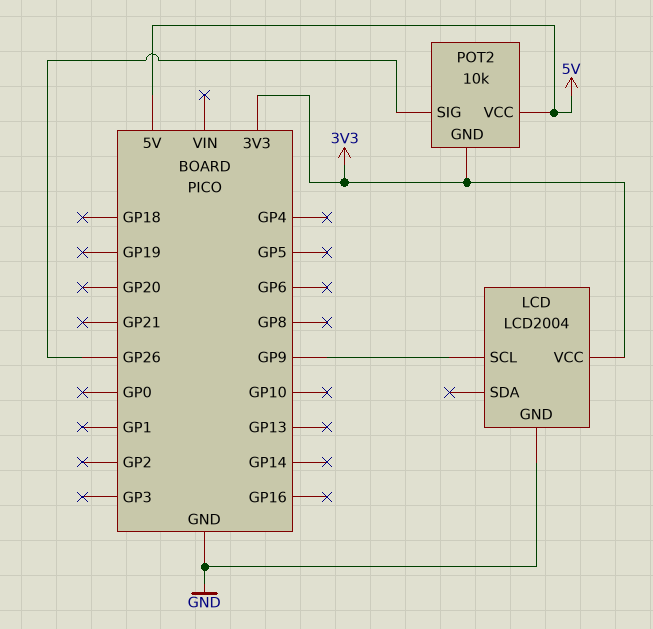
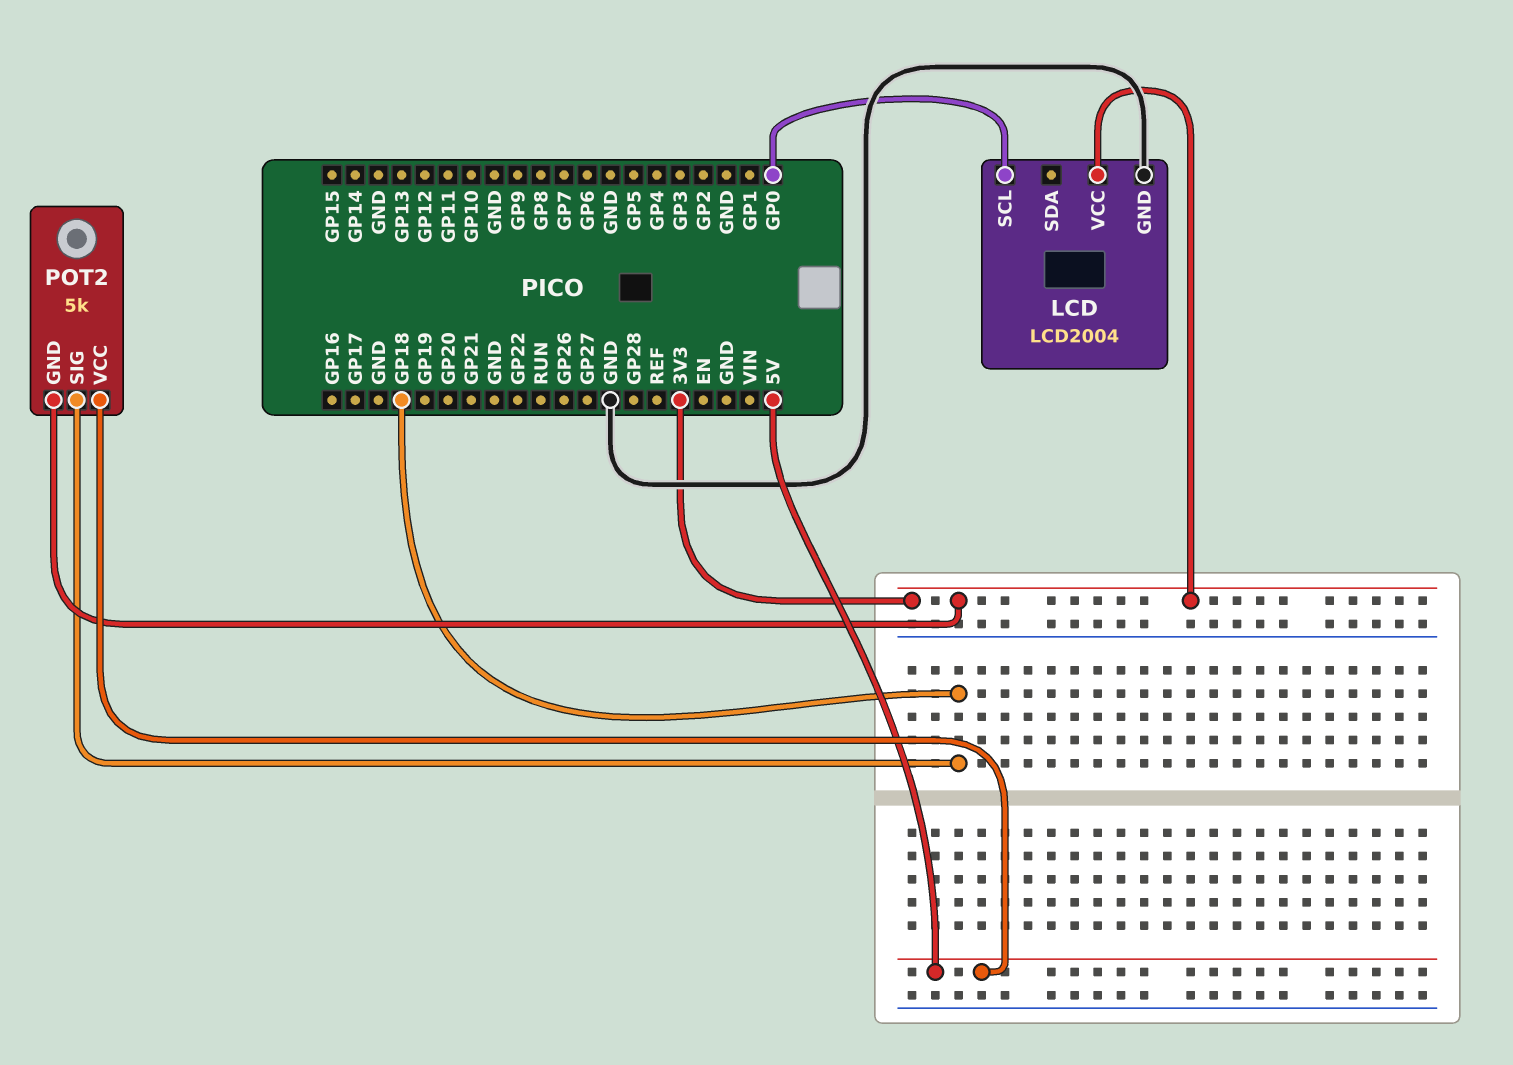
LCD pin SCL: GP9 -> GP0
POT2: 10k -> 5k
POT2 pin SIG: GP26 -> GP18

